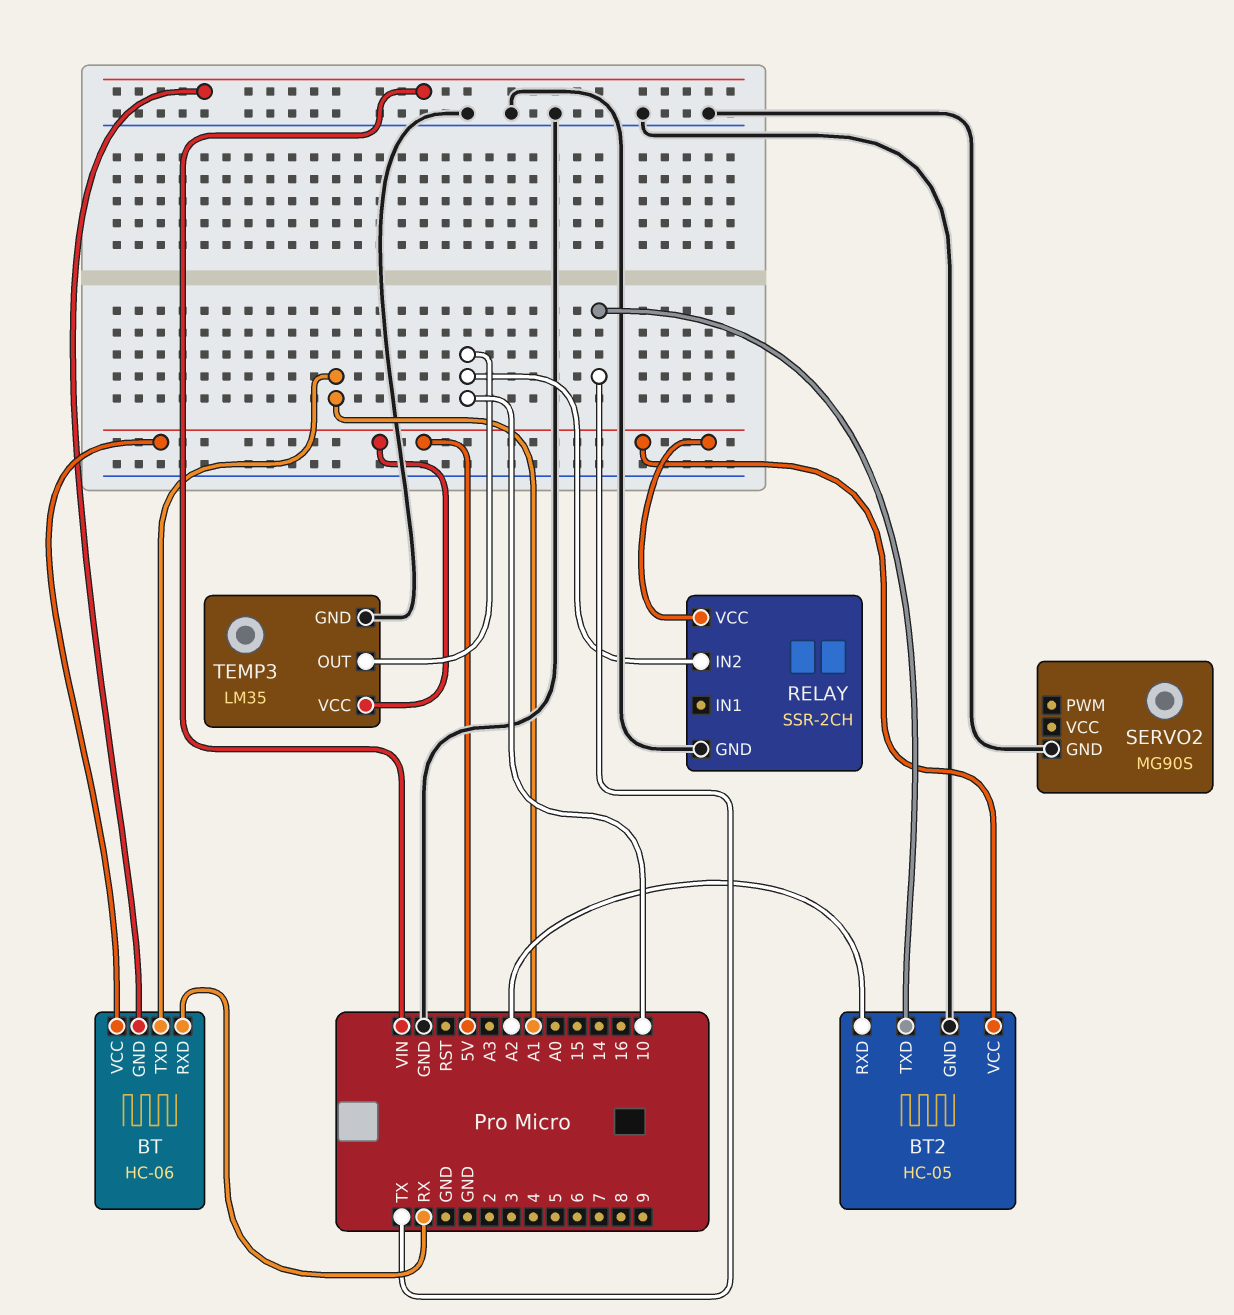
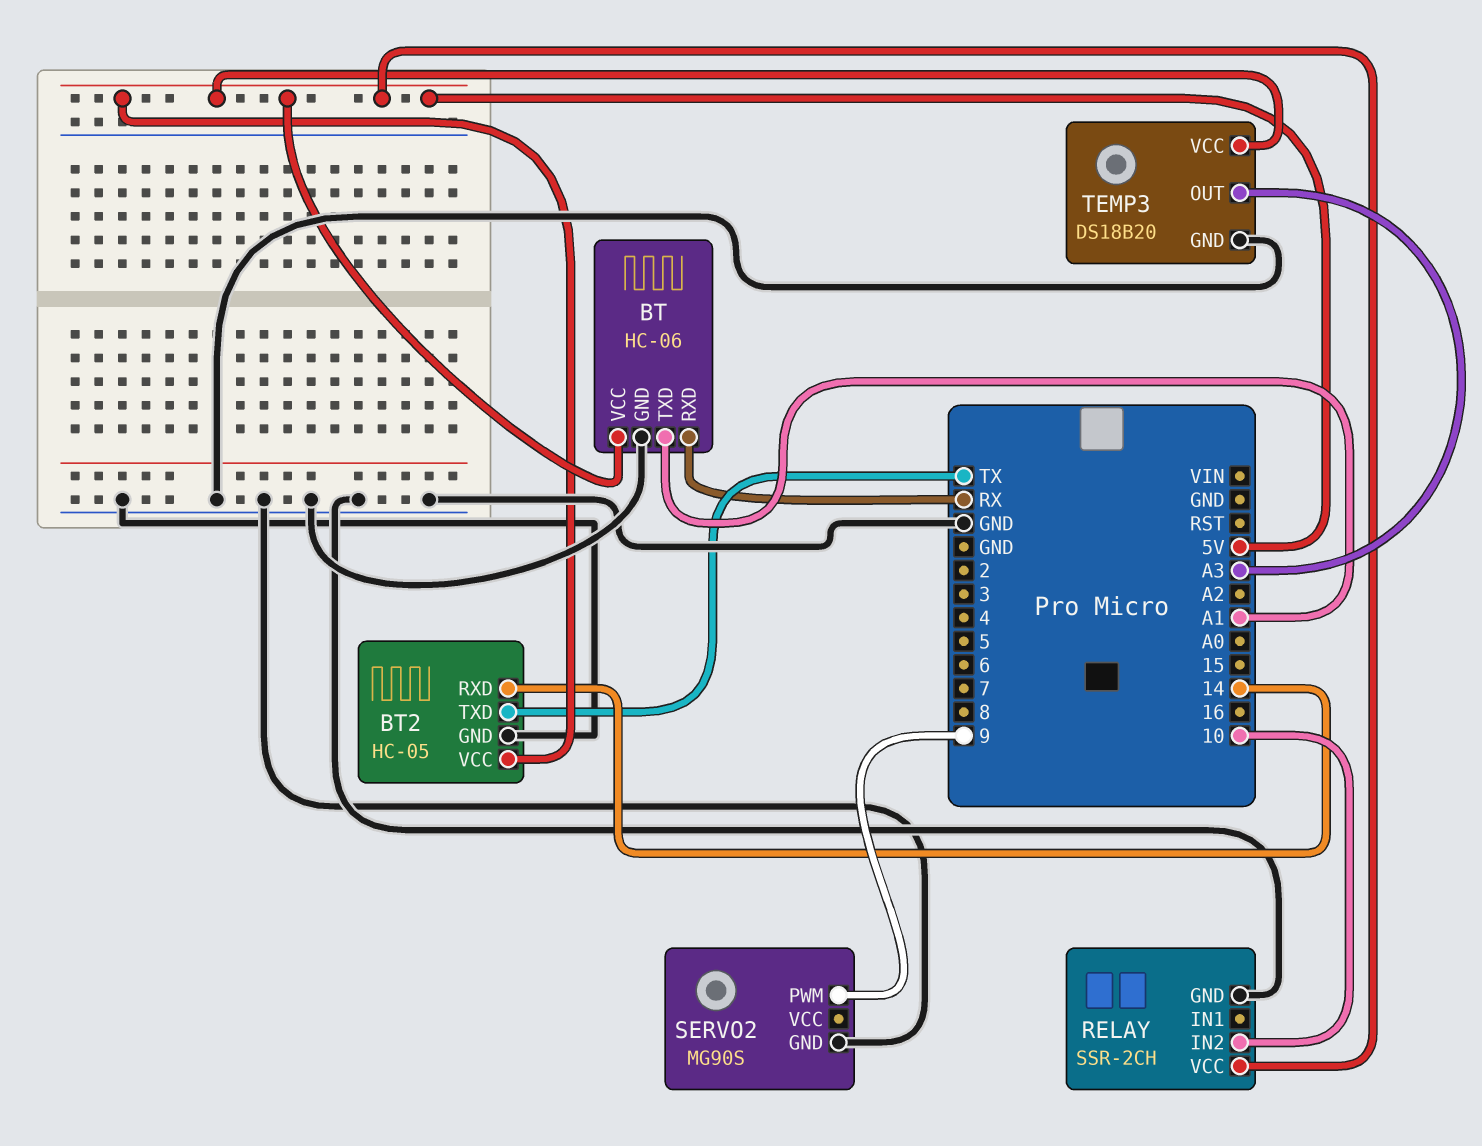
BT pin GND: VIN -> GND
BT2 pin RXD: A2 -> 14
SERVO2 pin PWM: none -> 9
TEMP3: LM35 -> DS18B20
TEMP3 pin OUT: 10 -> A3

